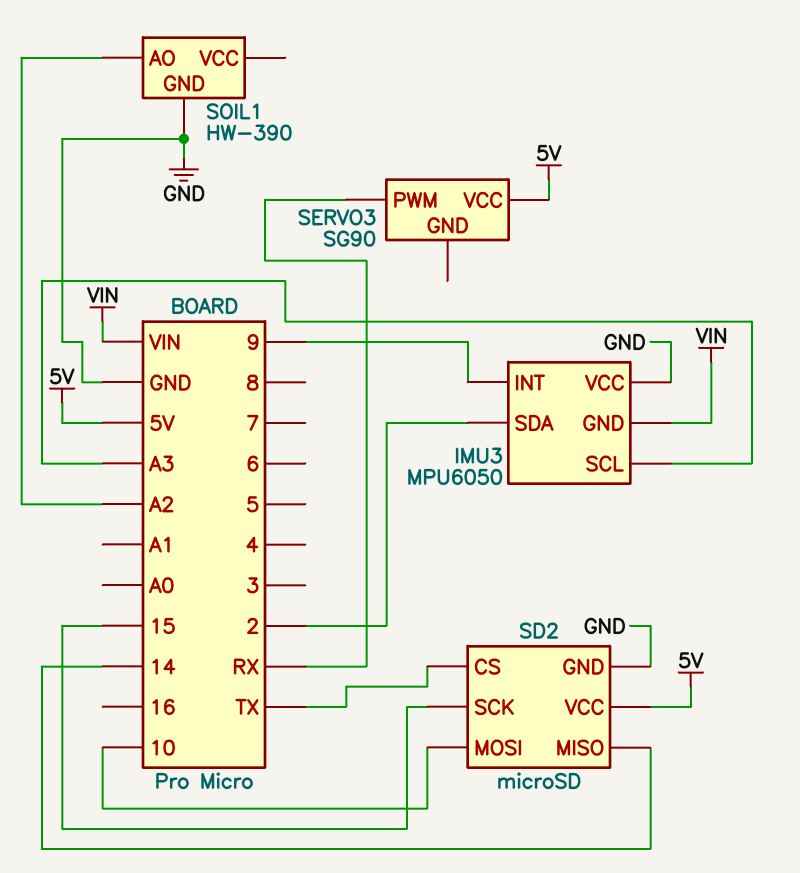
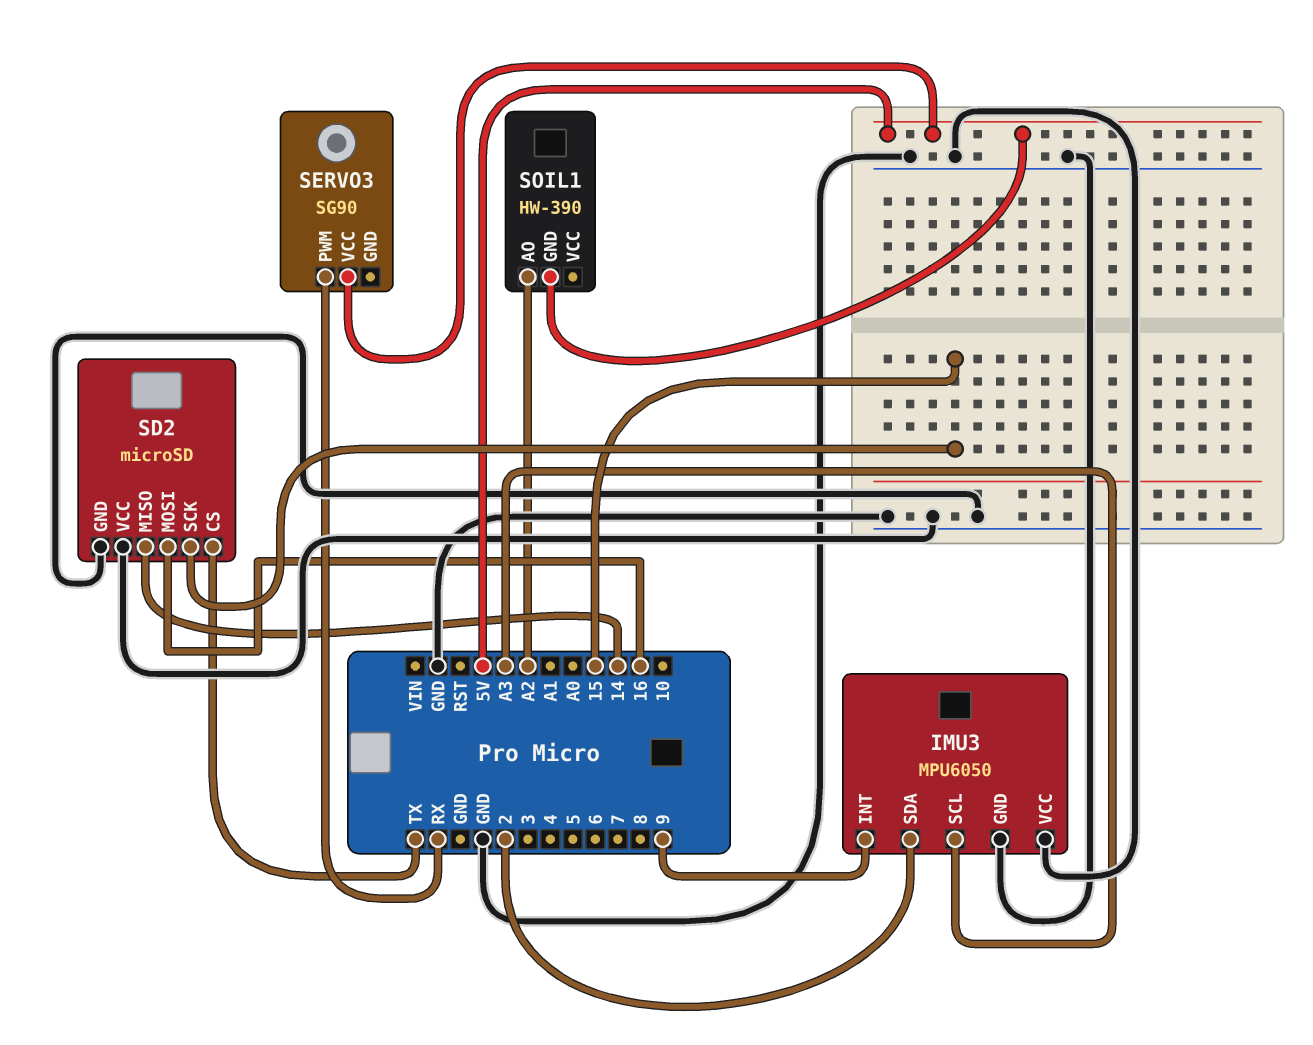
IMU3 pin GND: VIN -> GND
SD2 pin MOSI: 10 -> 16
SD2 pin VCC: 5V -> GND
SOIL1 pin GND: GND -> 5V

